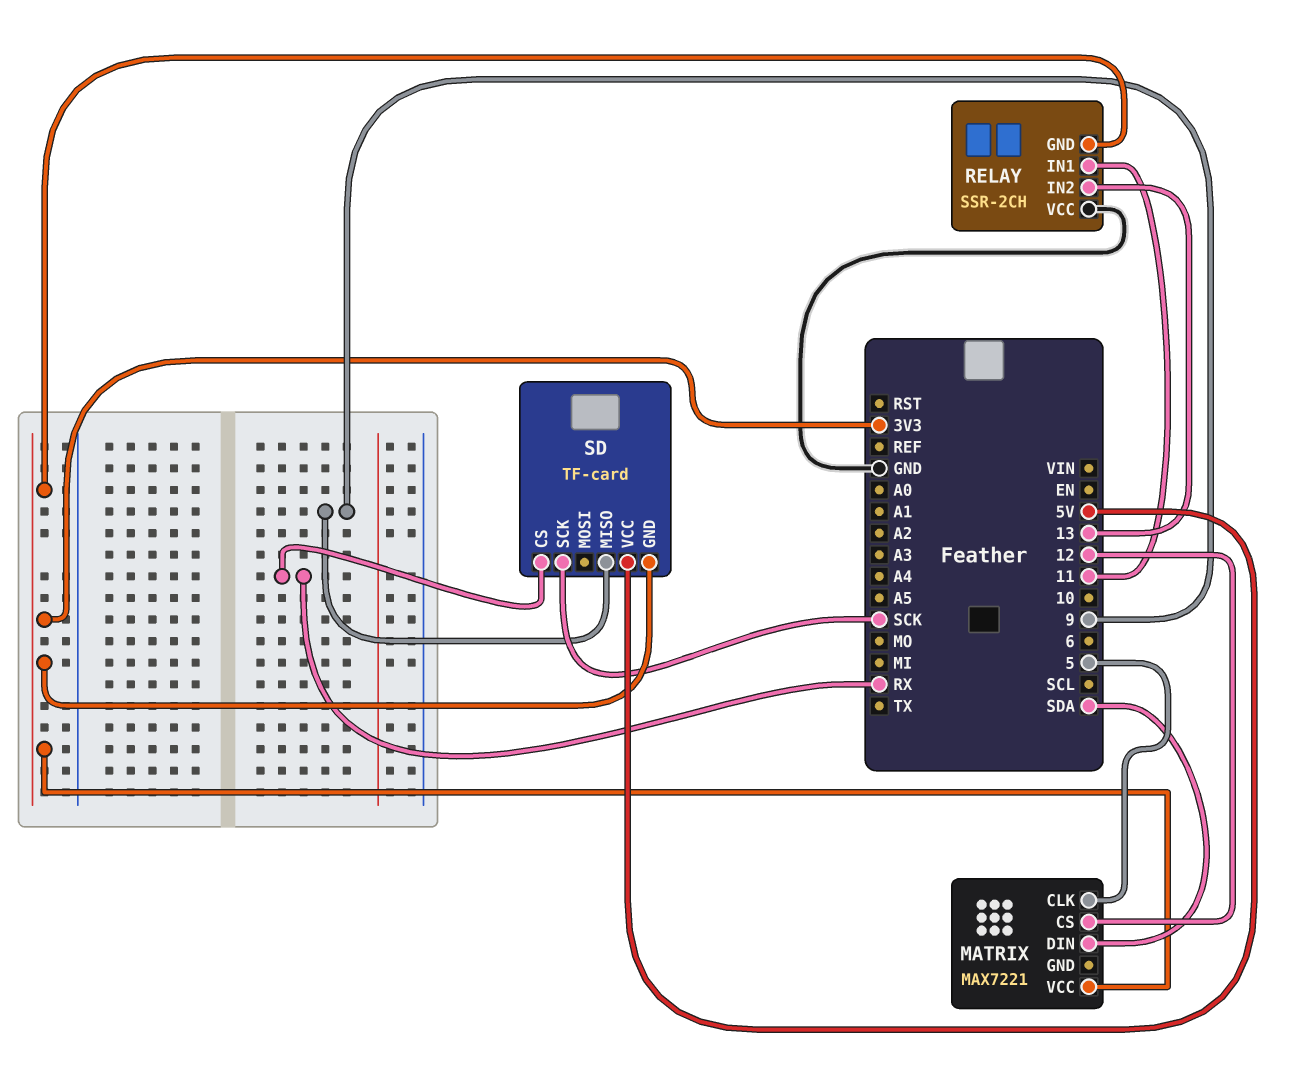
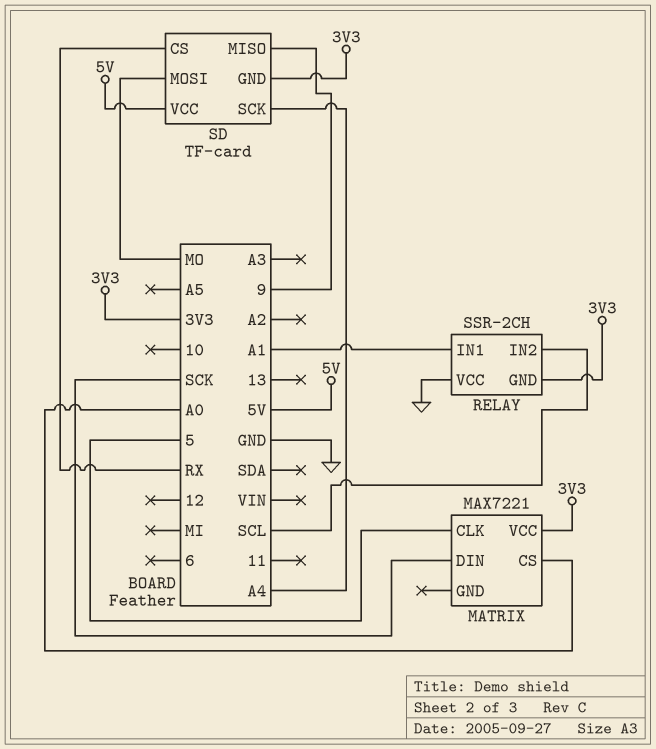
MATRIX pin CS: 12 -> A0
MATRIX pin DIN: SDA -> SCK
RELAY pin IN1: 11 -> A1
RELAY pin IN2: 13 -> SCL
SD pin MOSI: none -> MO
SD pin SCK: SCK -> A4

